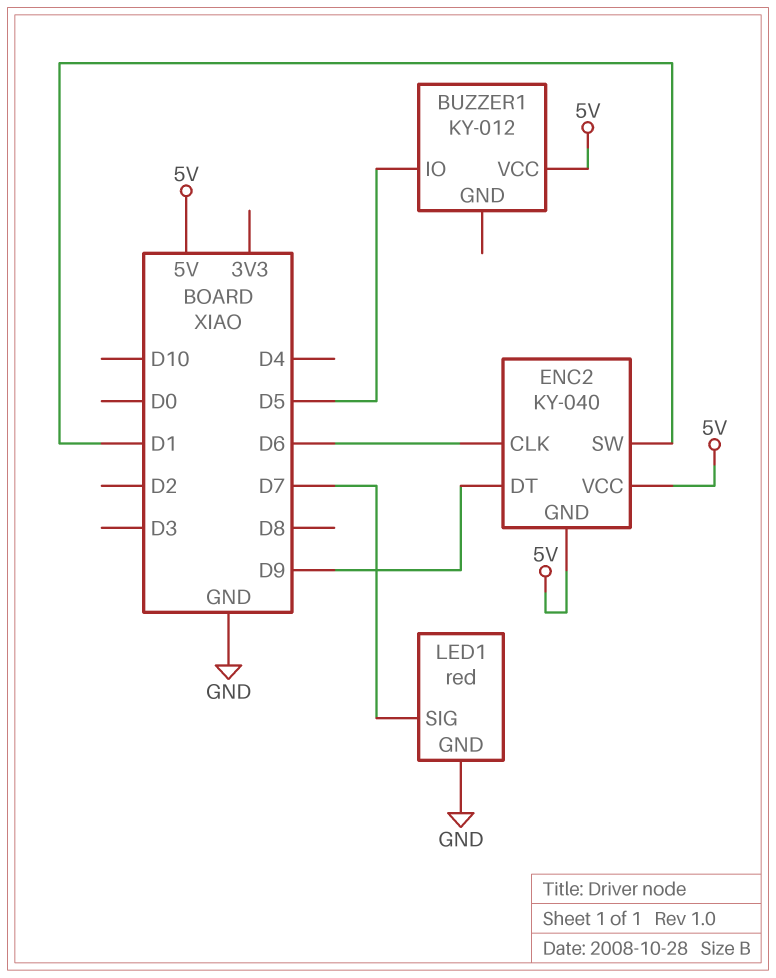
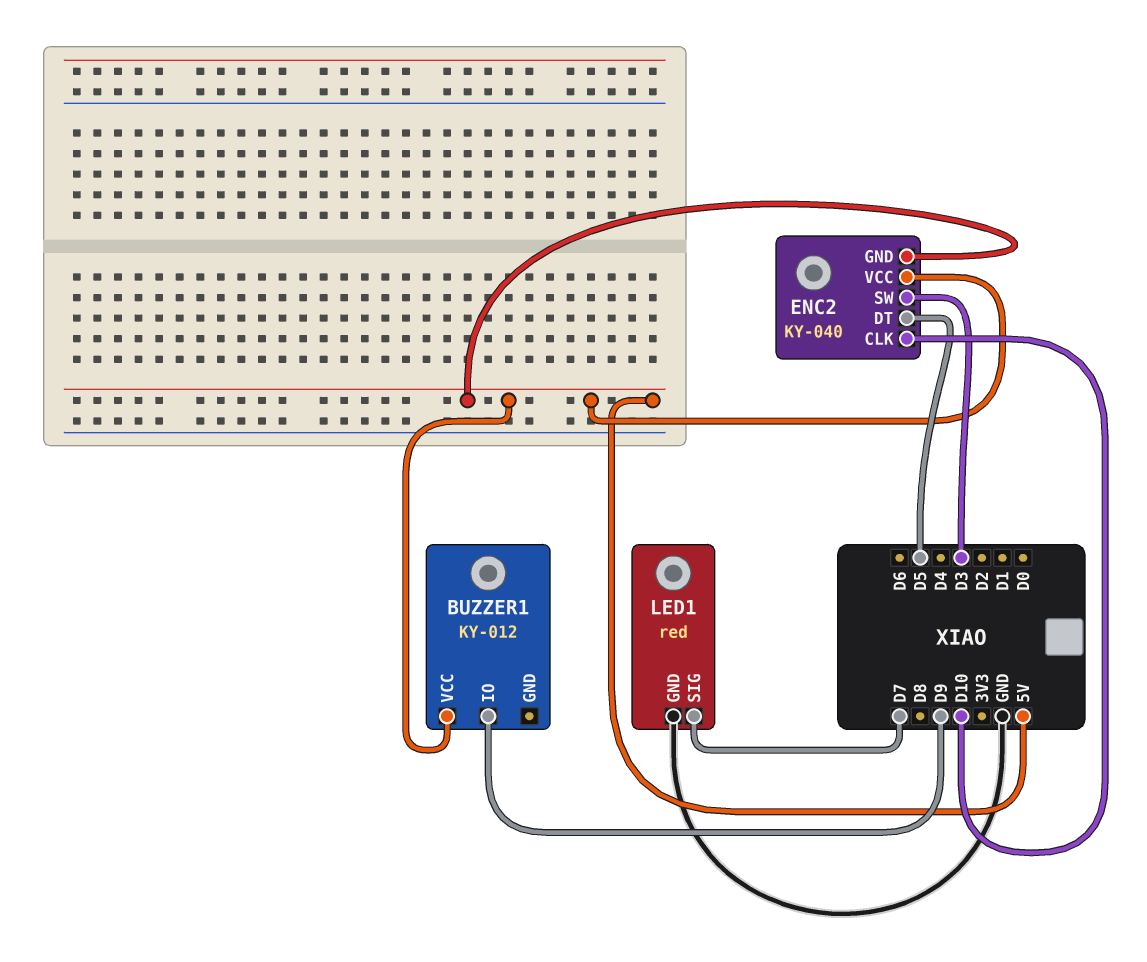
BUZZER1 pin IO: D5 -> D9
ENC2 pin CLK: D6 -> D10
ENC2 pin DT: D9 -> D5
ENC2 pin SW: D1 -> D3

